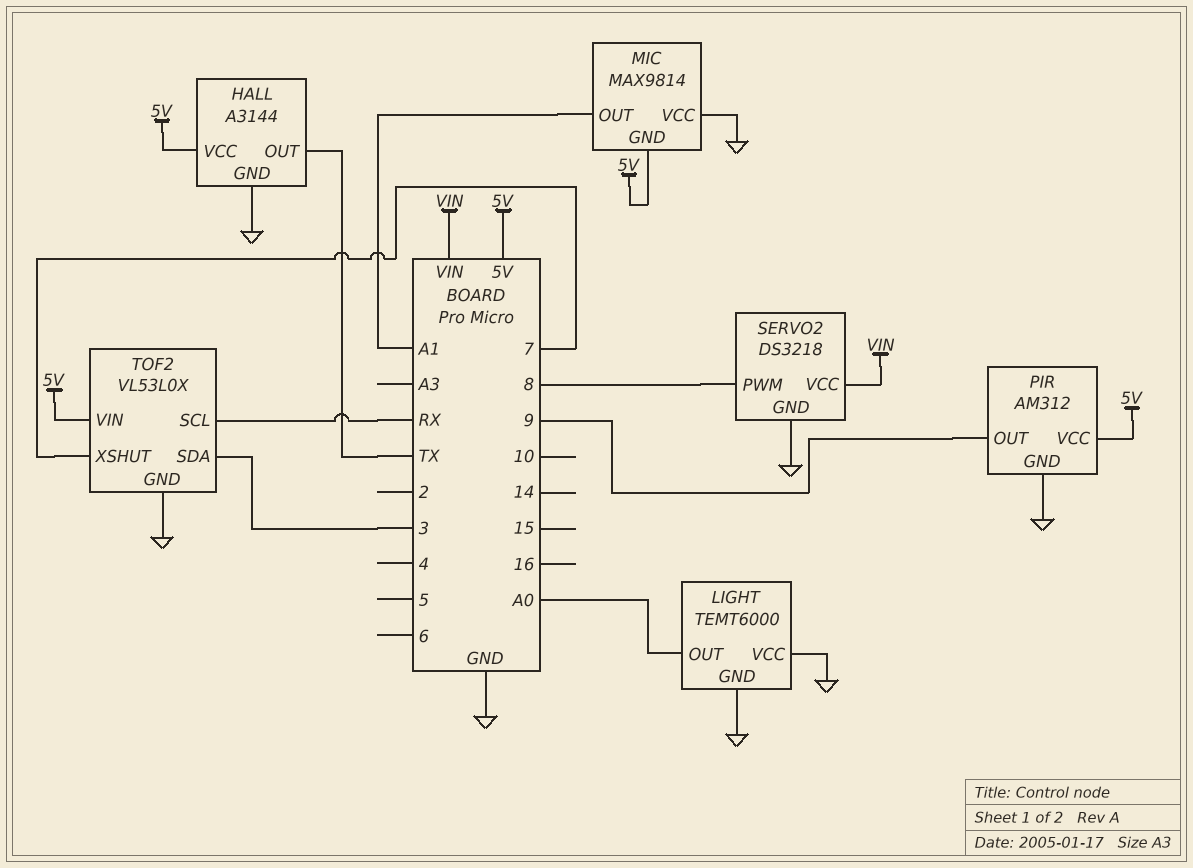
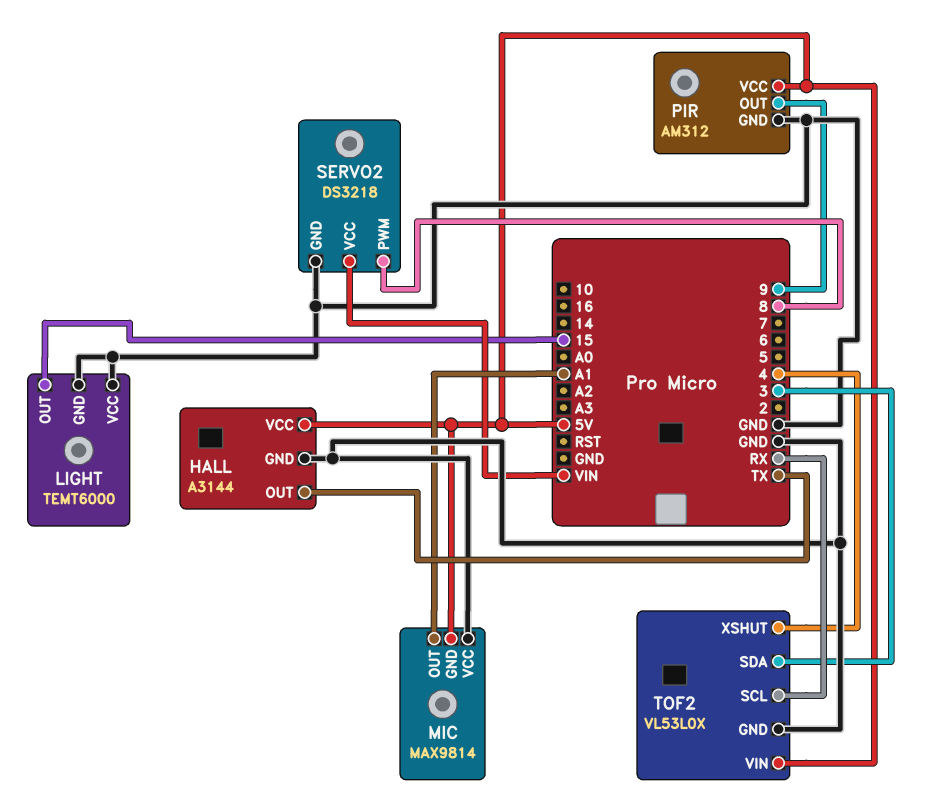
LIGHT pin OUT: A0 -> 15
TOF2 pin XSHUT: 7 -> 4

